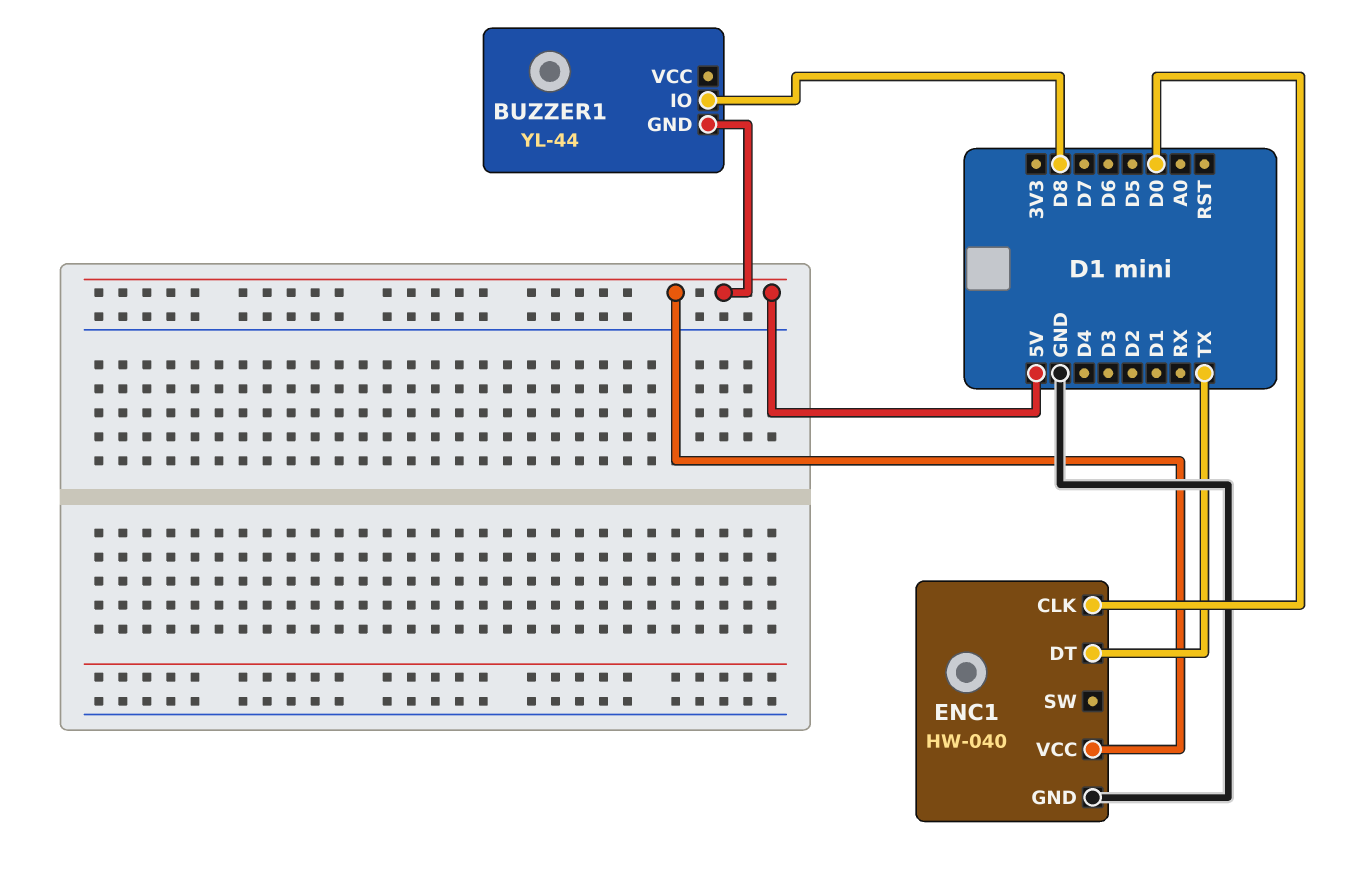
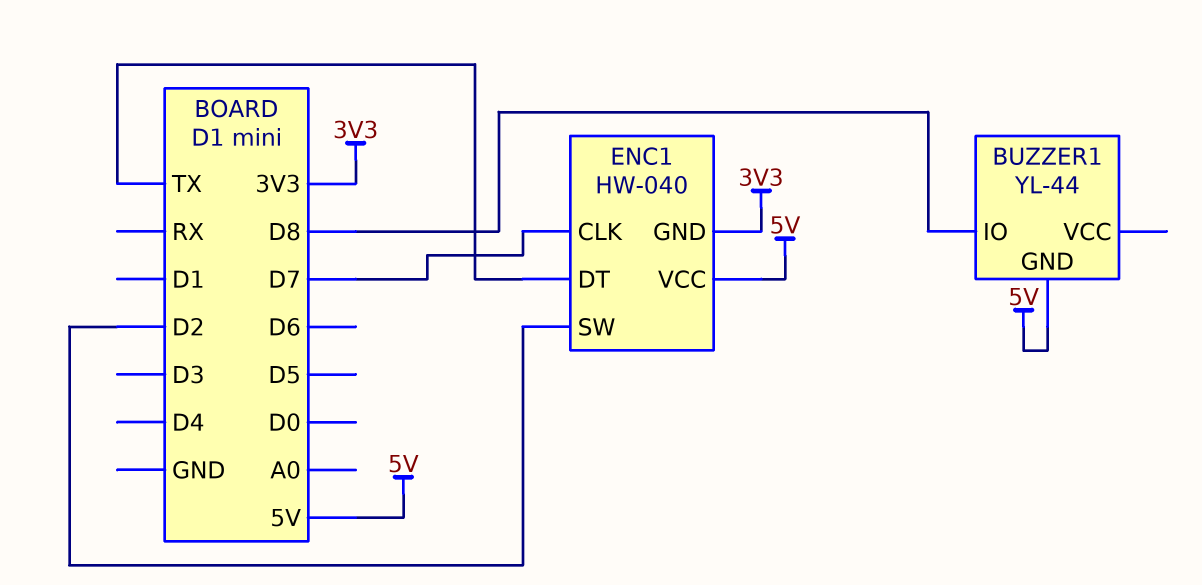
ENC1 pin CLK: D0 -> D7
ENC1 pin GND: GND -> 3V3
ENC1 pin SW: none -> D2

